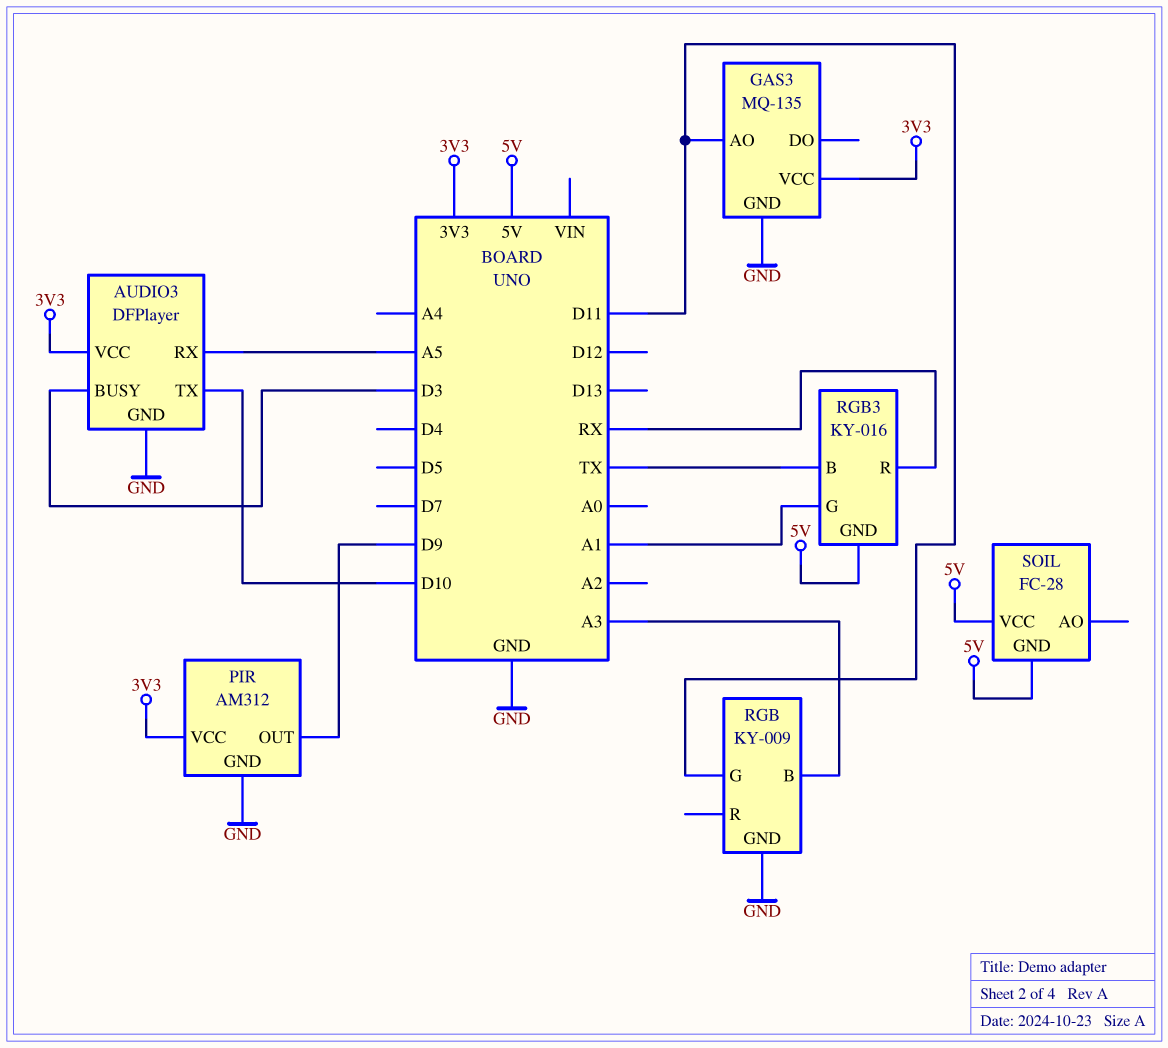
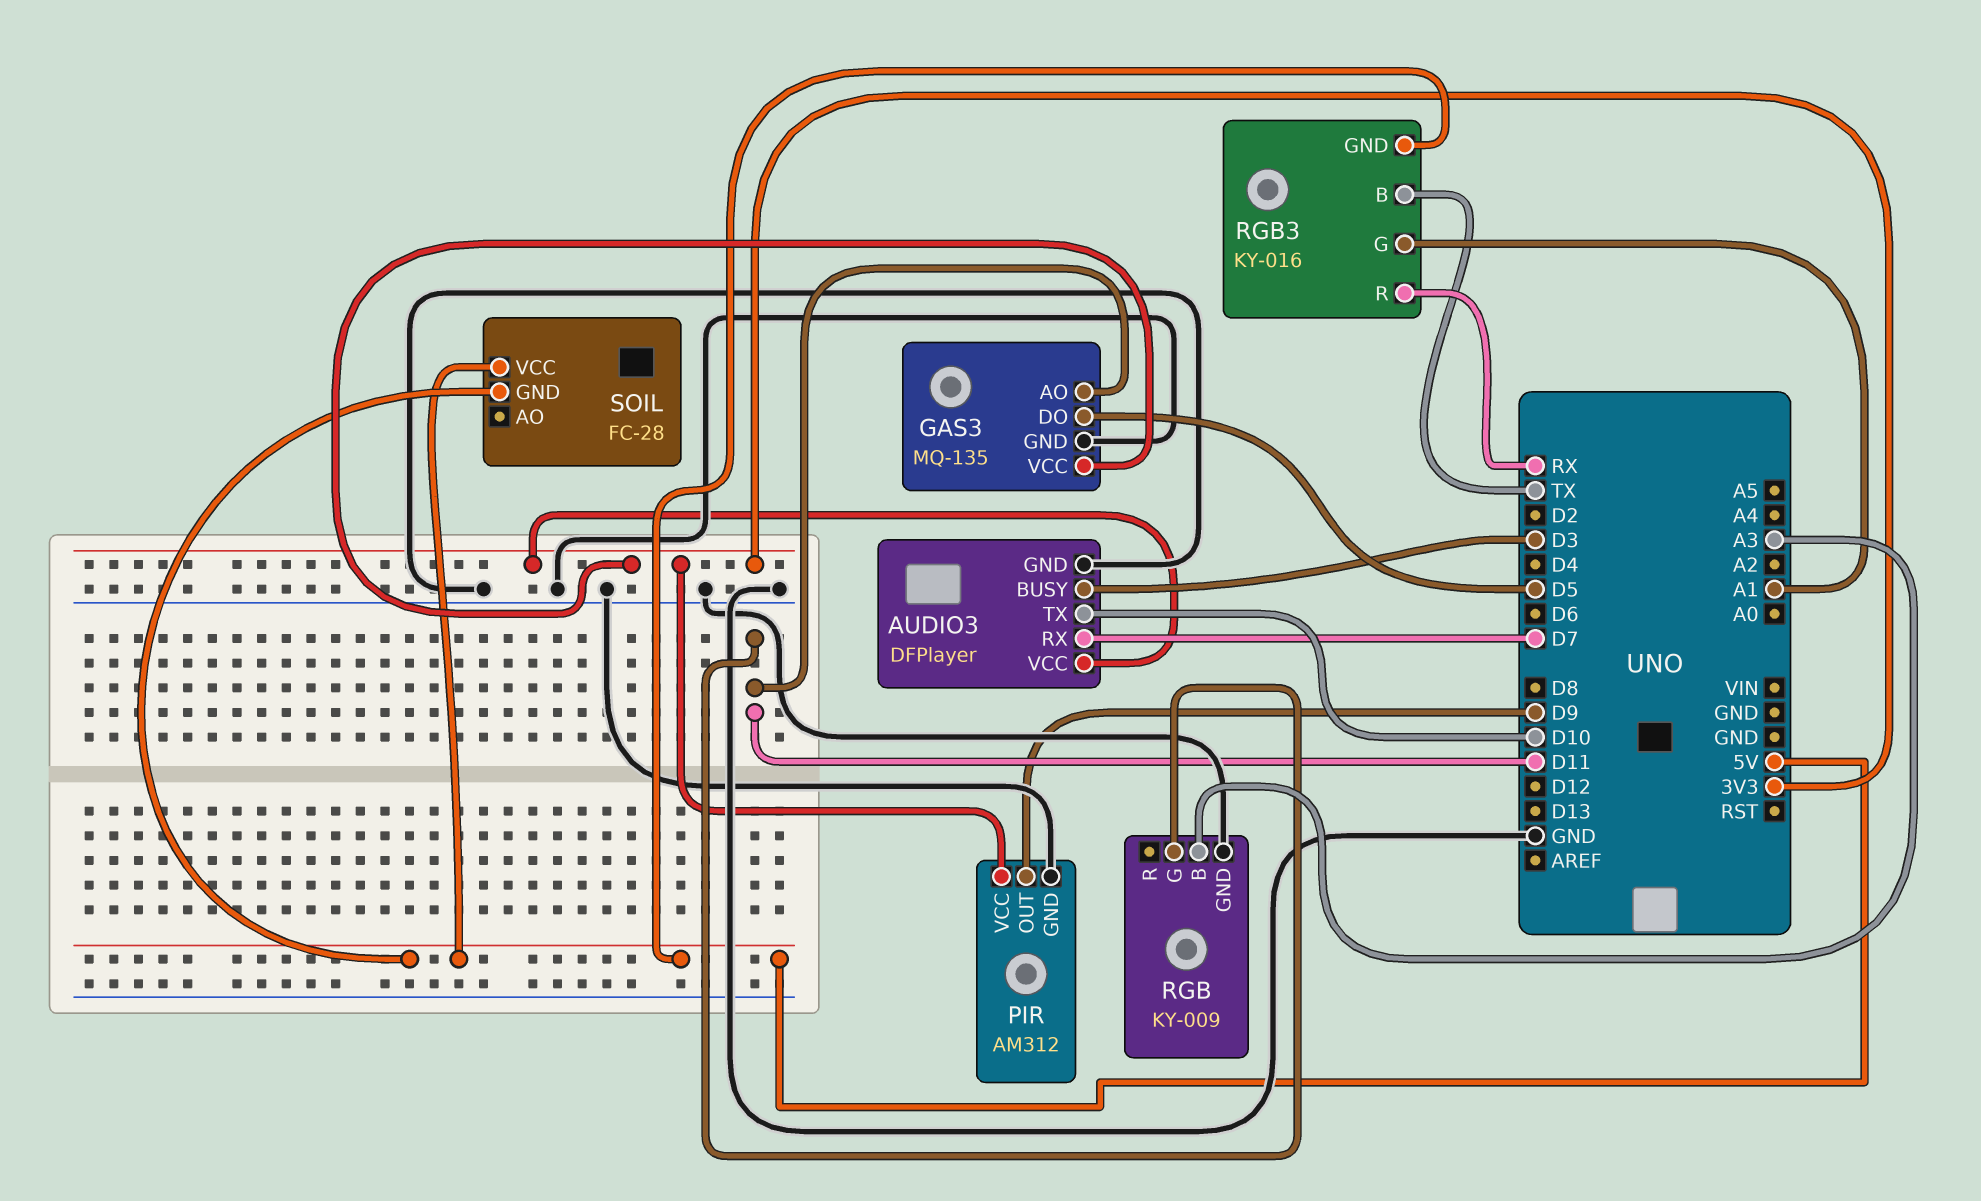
AUDIO3 pin RX: A5 -> D7
GAS3 pin DO: none -> D5

